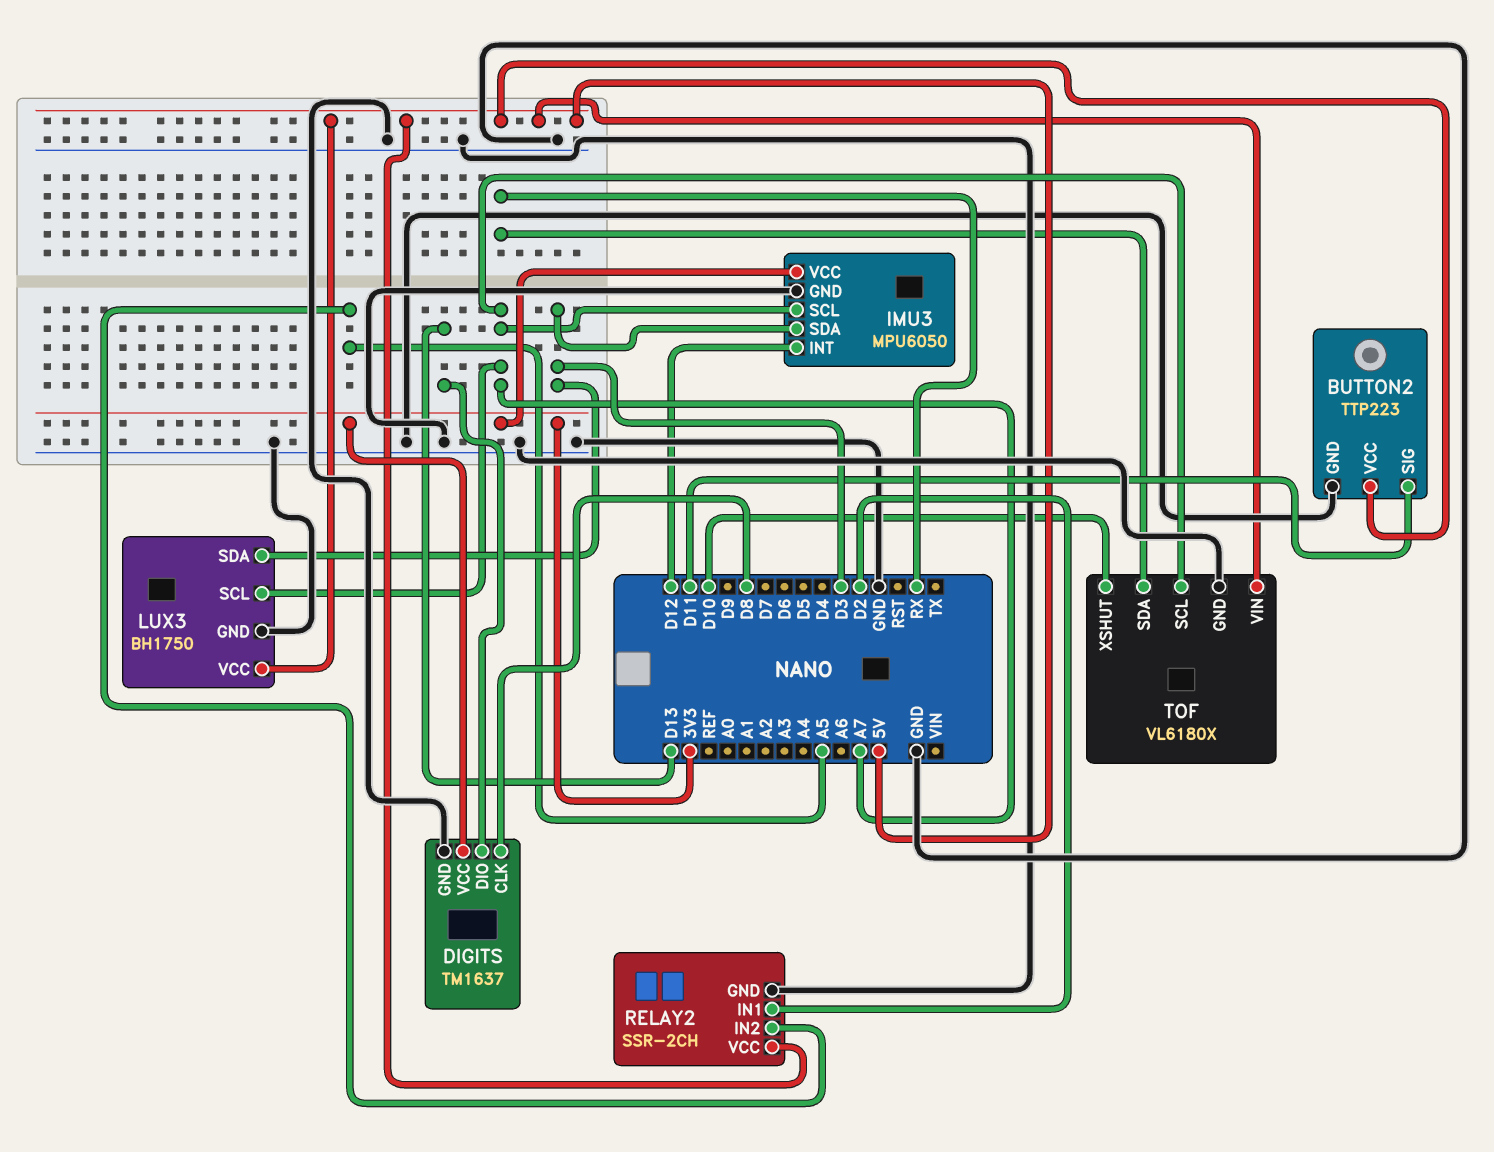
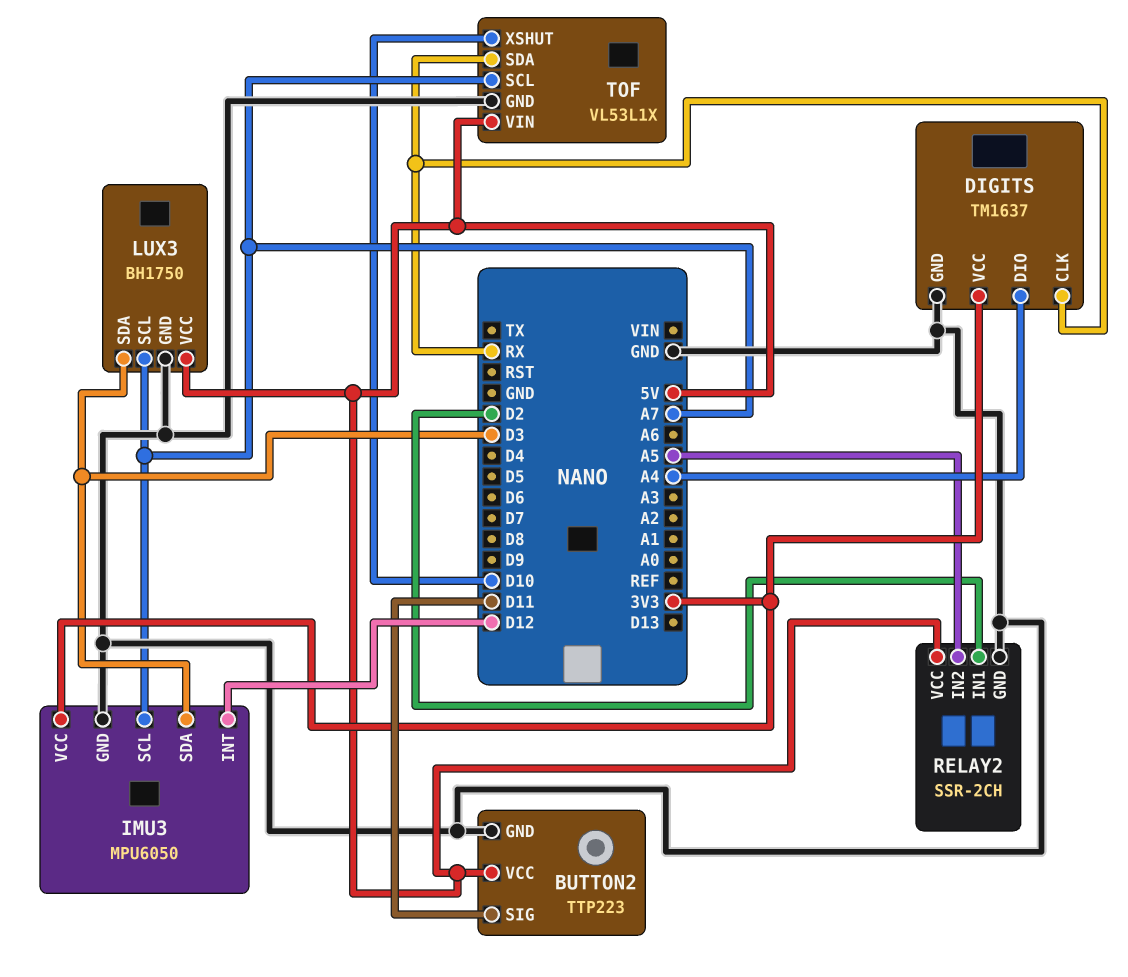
DIGITS pin CLK: D8 -> RX
DIGITS pin DIO: D13 -> A4
TOF: VL6180X -> VL53L1X

